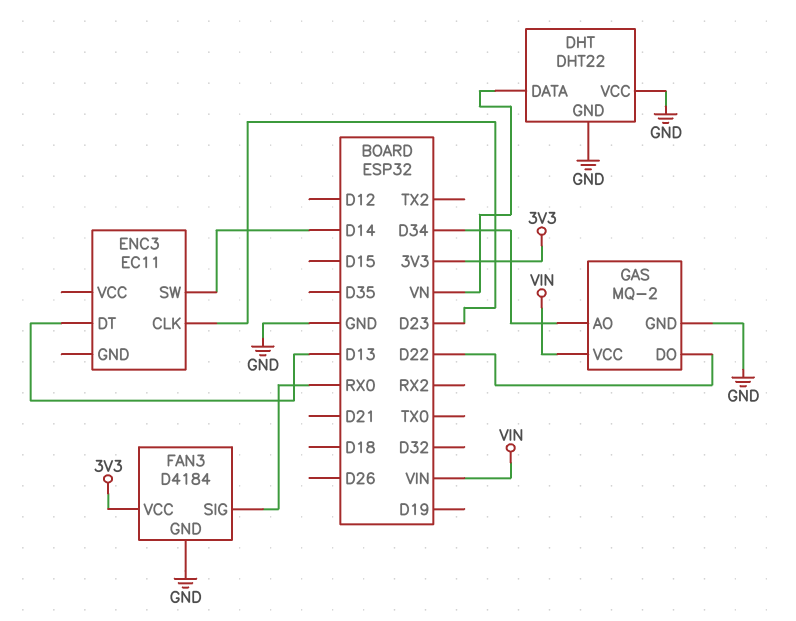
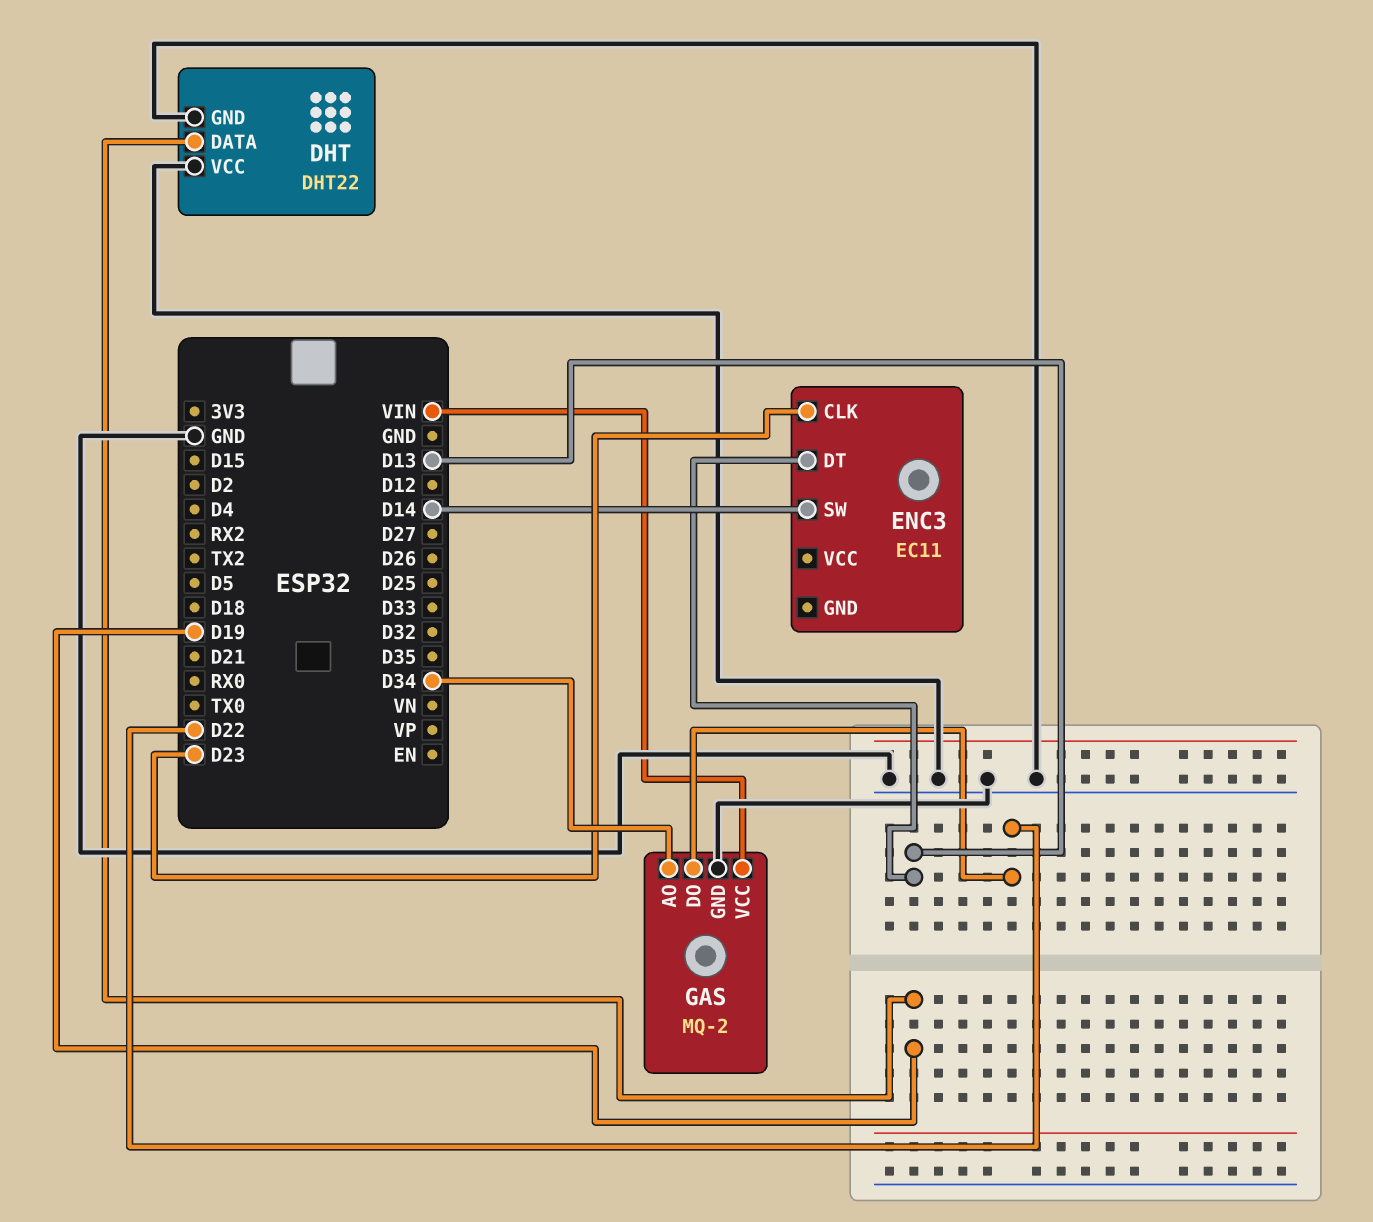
DHT pin DATA: VN -> D19
FAN3: D4184 -> none
FAN3 pin GND: GND -> none
FAN3 pin SIG: RX0 -> none
FAN3 pin VCC: 3V3 -> none

